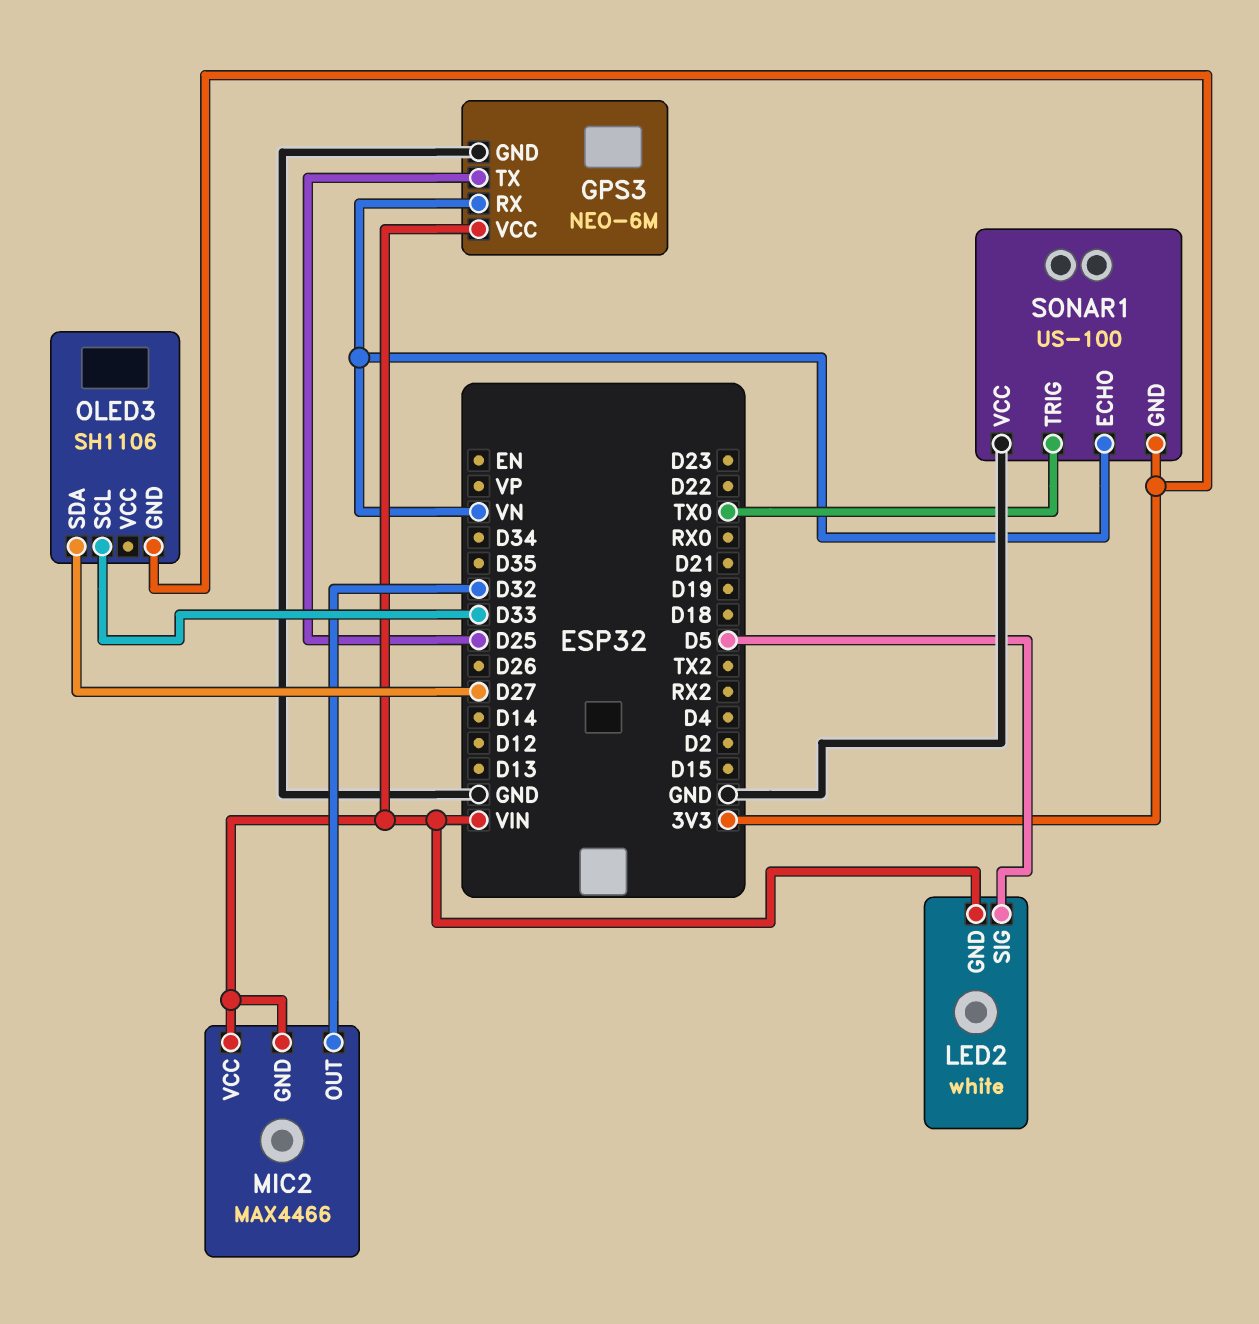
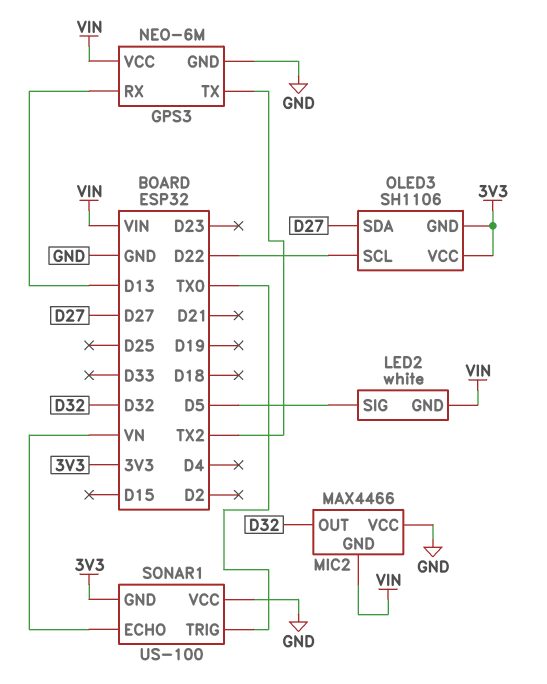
GPS3 pin RX: VN -> D13
GPS3 pin TX: D25 -> TX2
MIC2 pin VCC: VIN -> GND
OLED3 pin SCL: D33 -> D22
OLED3 pin VCC: none -> 3V3

